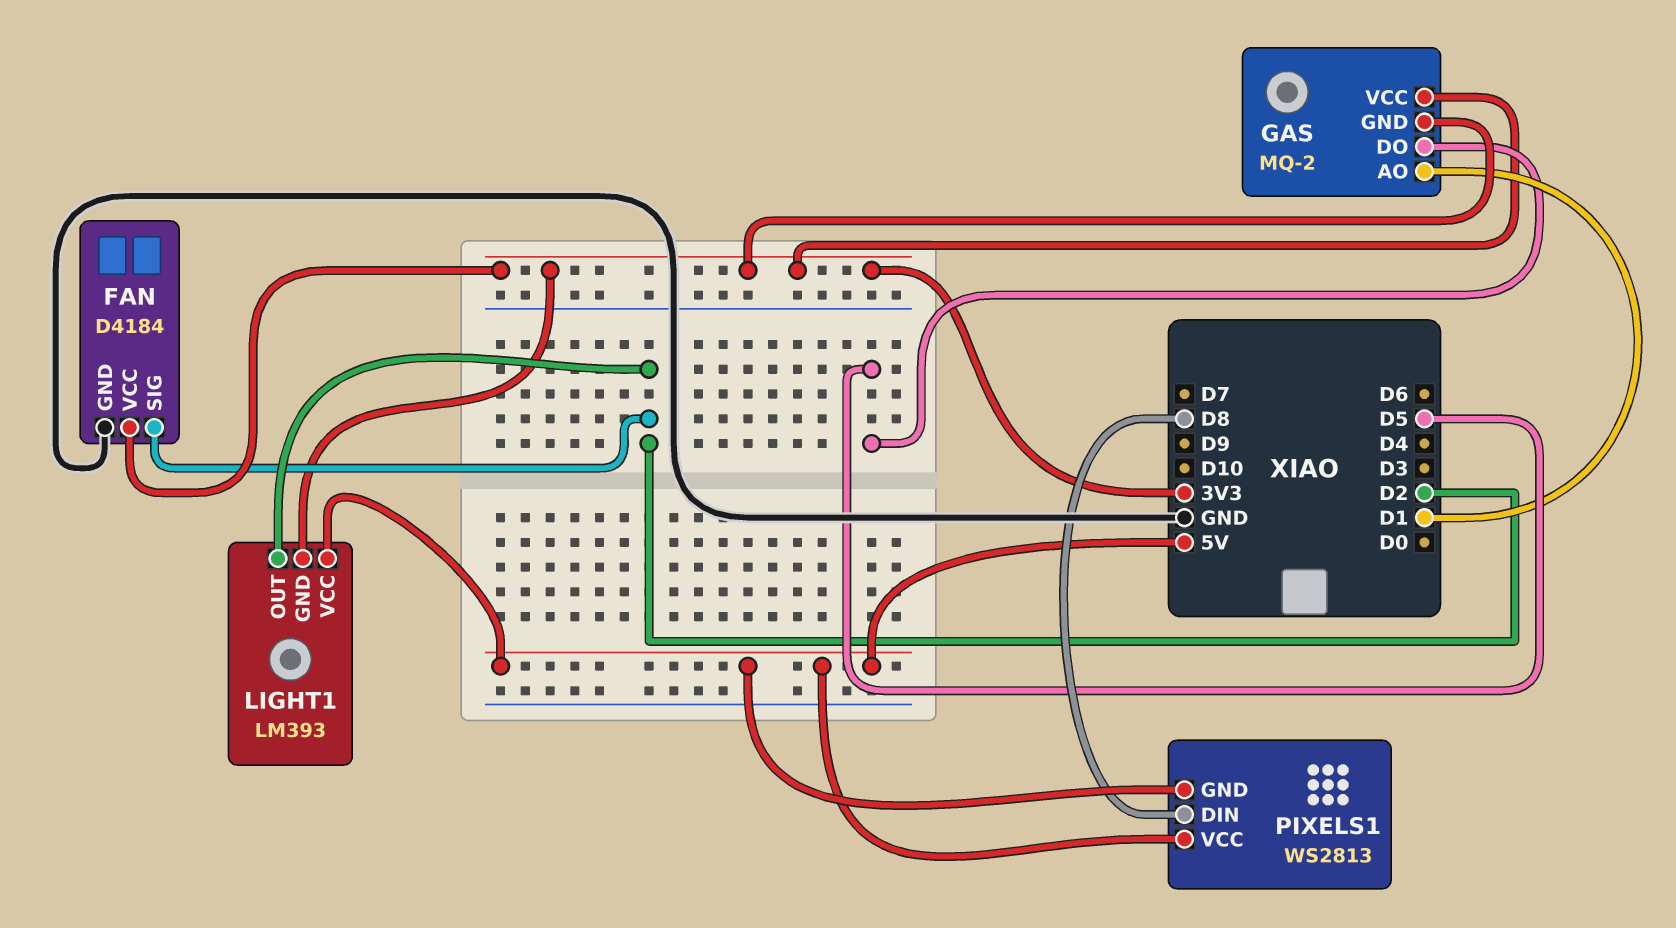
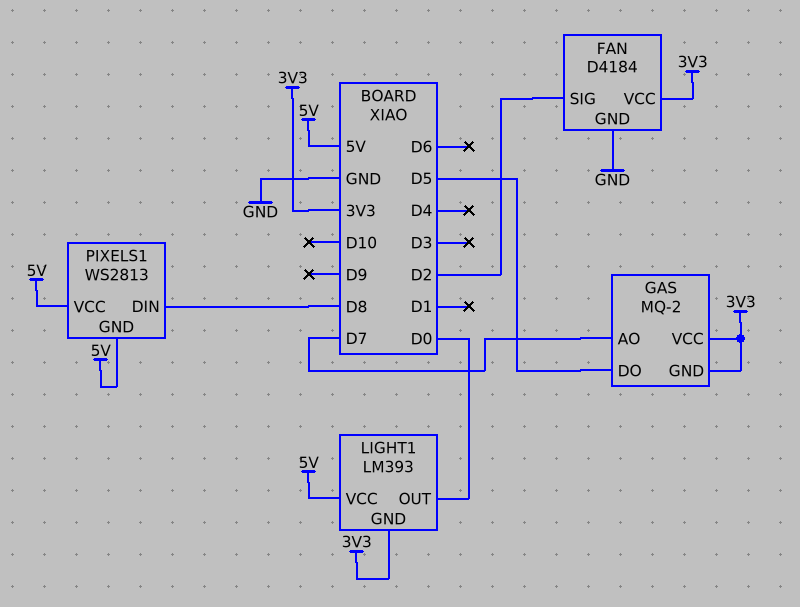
GAS pin AO: D1 -> D7
LIGHT1 pin OUT: D2 -> D0

